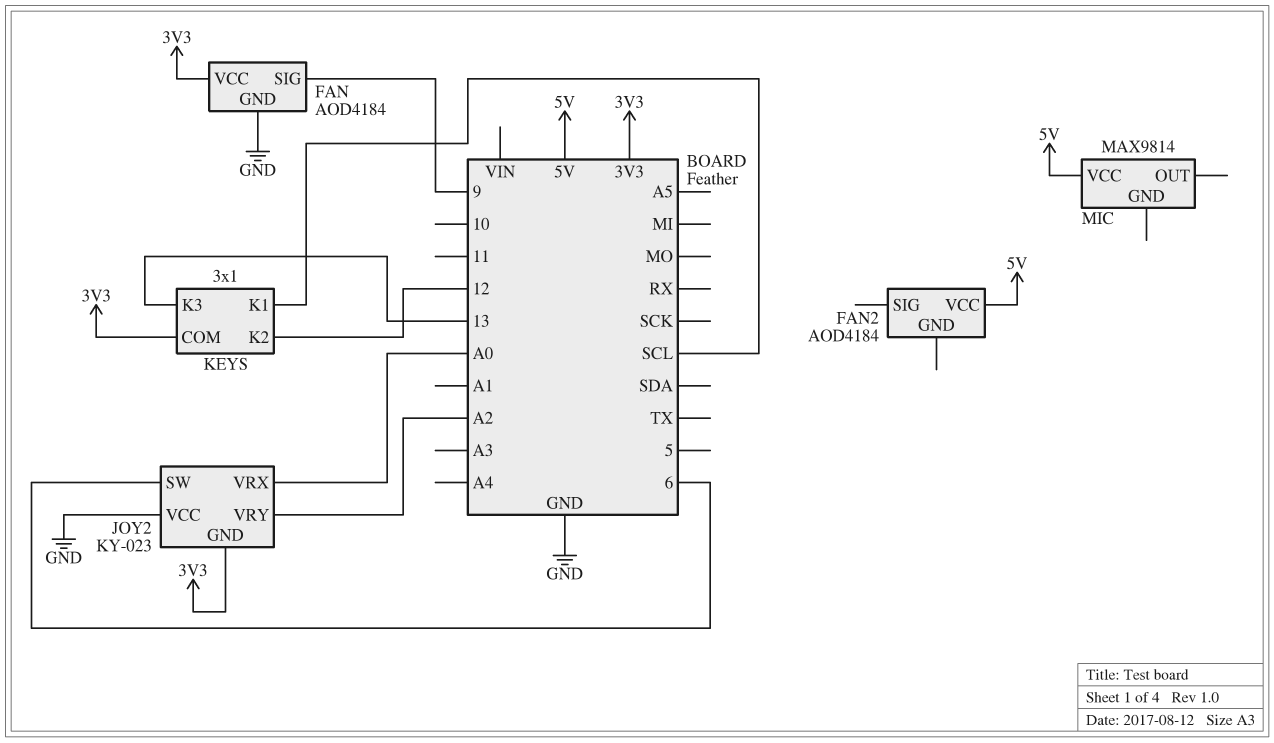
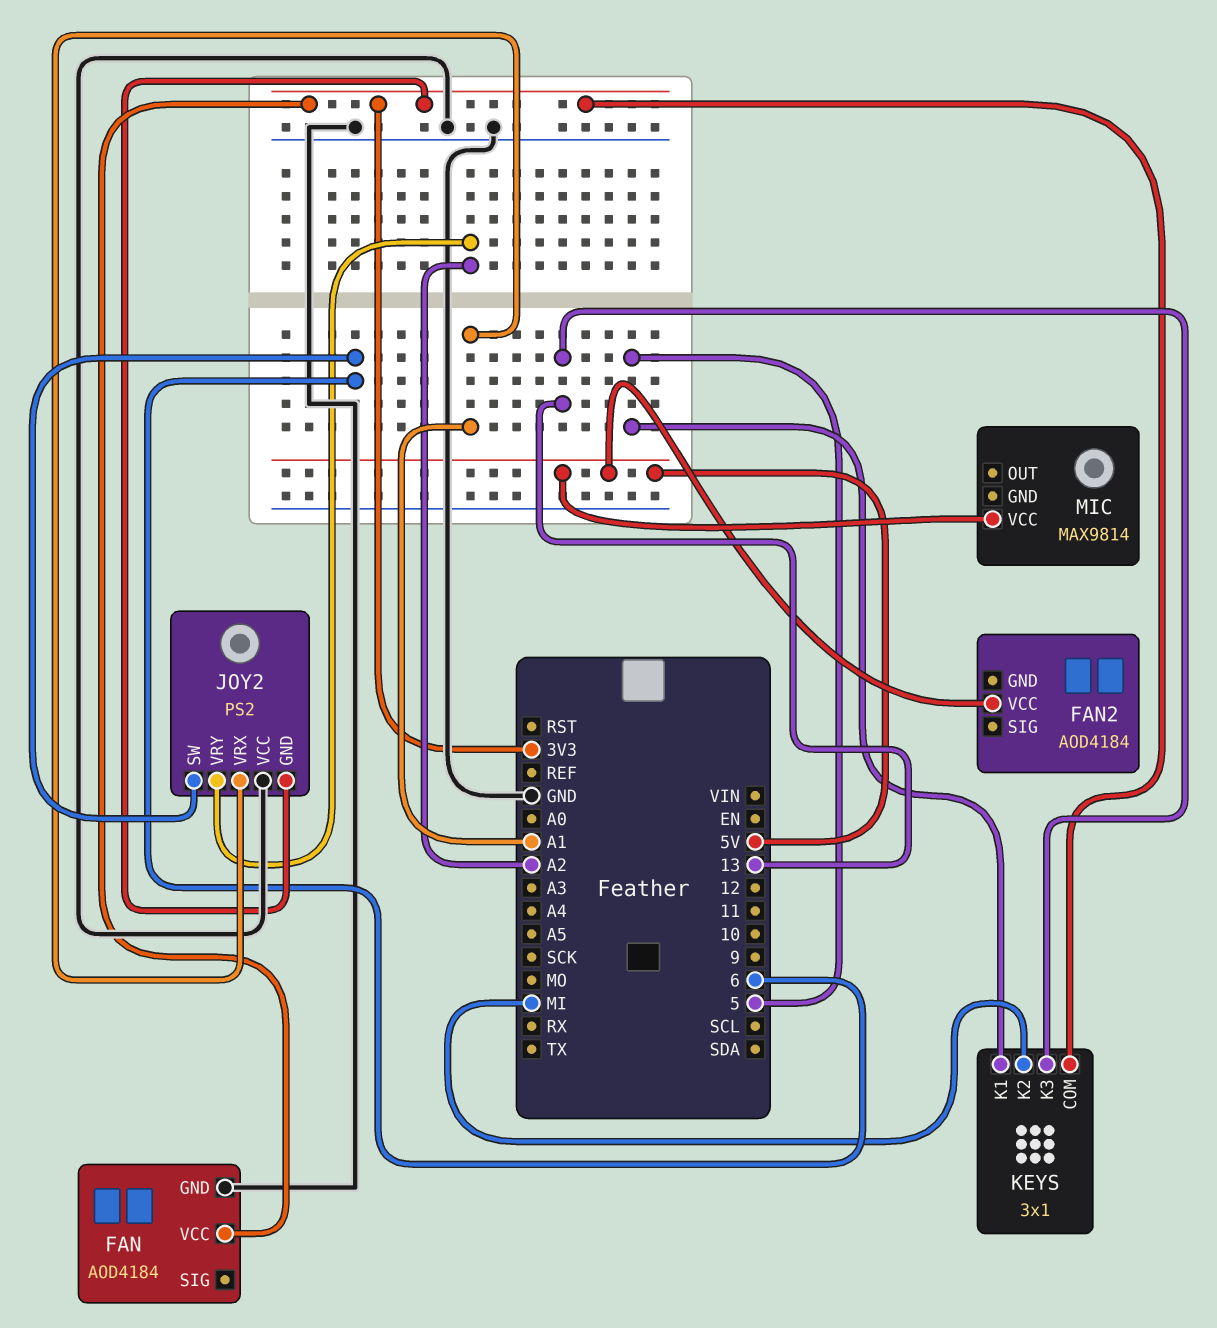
FAN pin SIG: 9 -> none
JOY2: KY-023 -> PS2
JOY2 pin VRX: A0 -> A1
KEYS pin K1: SCL -> 5
KEYS pin K2: 12 -> MI

